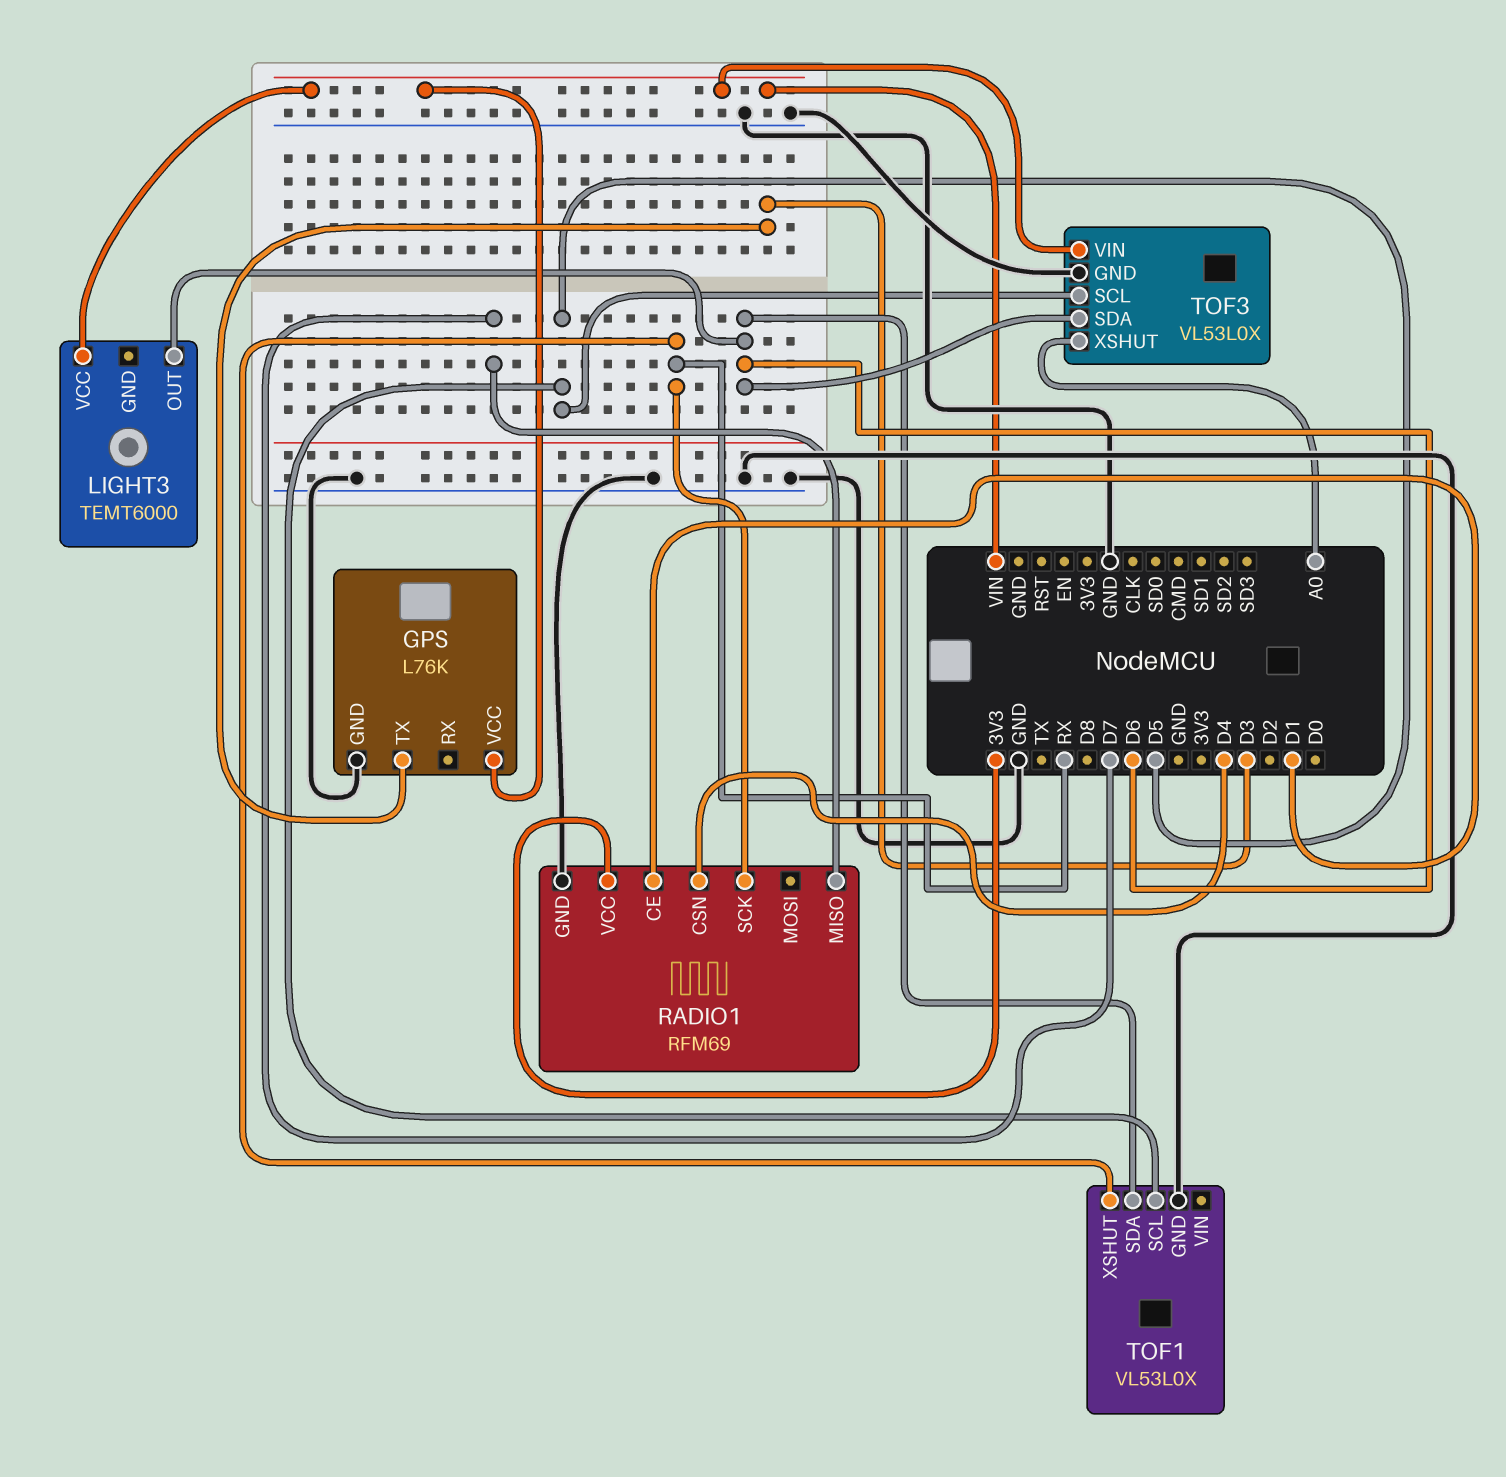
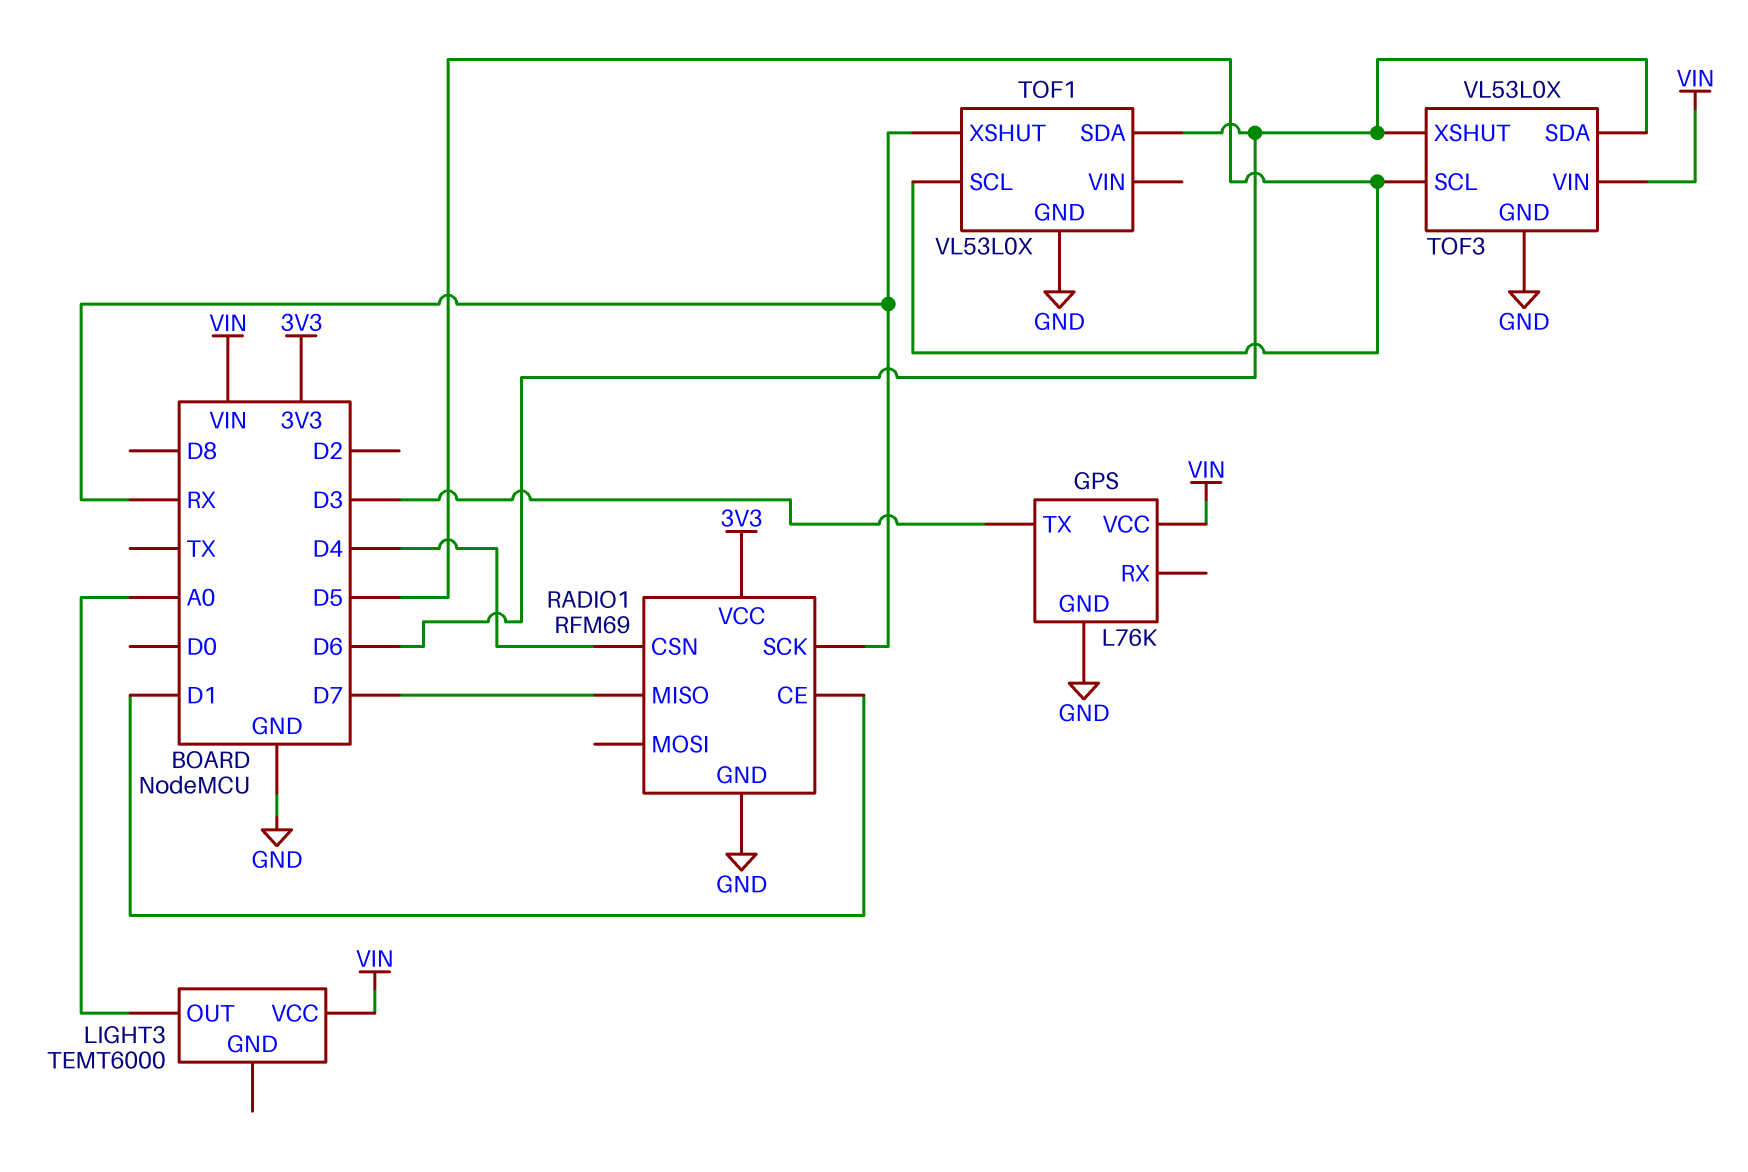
LIGHT3 pin OUT: D6 -> A0
TOF3 pin XSHUT: A0 -> D6

